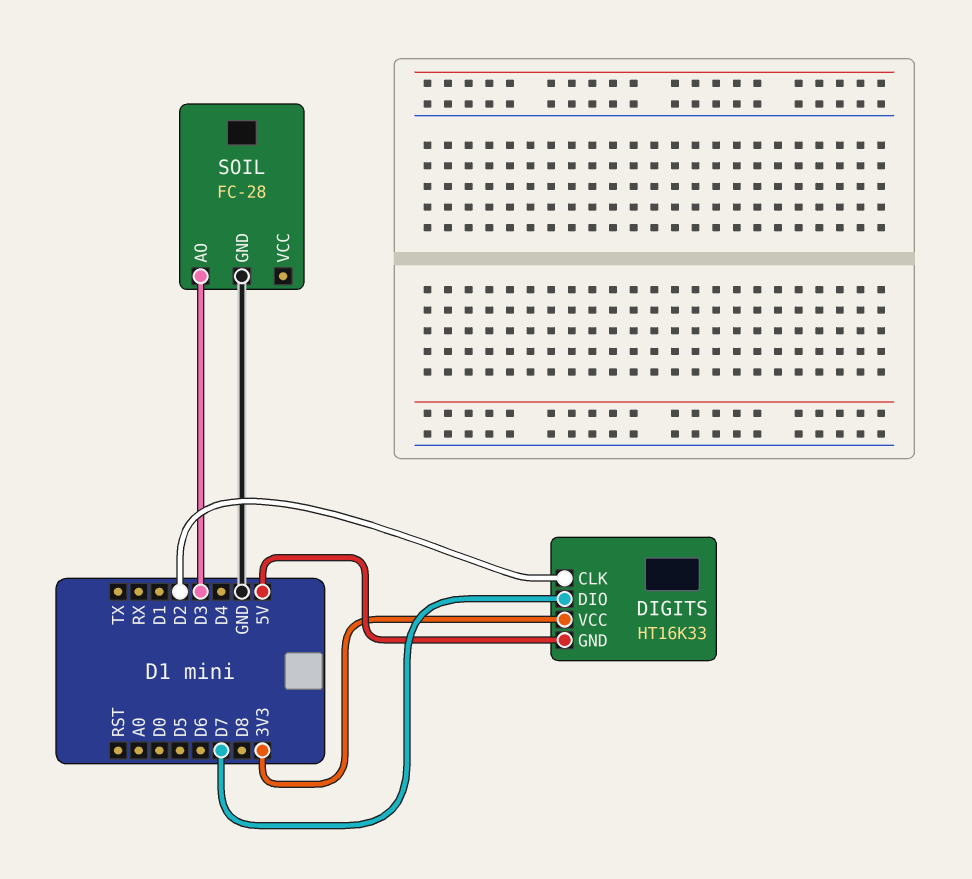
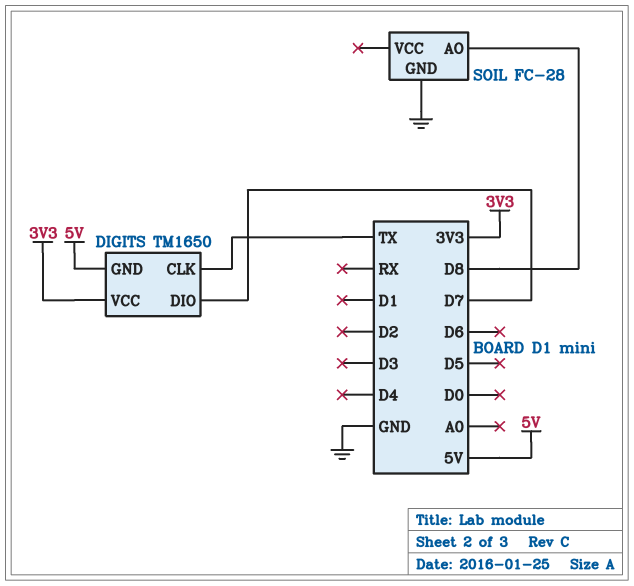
DIGITS: HT16K33 -> TM1650
DIGITS pin CLK: D2 -> TX
SOIL pin AO: D3 -> D8

